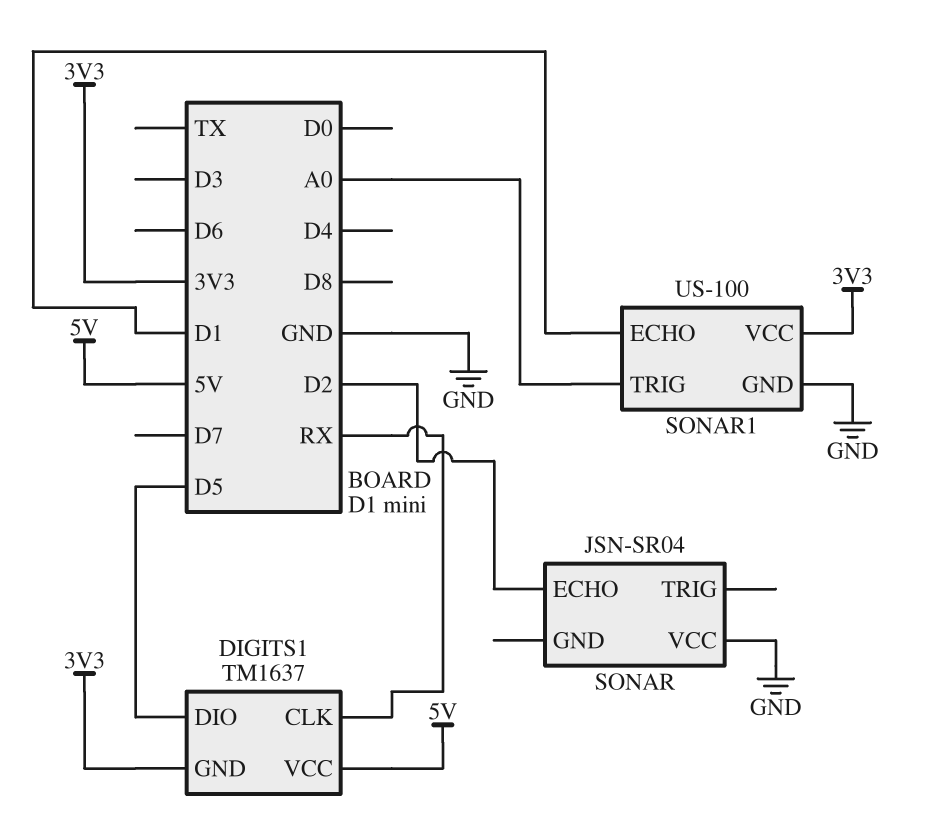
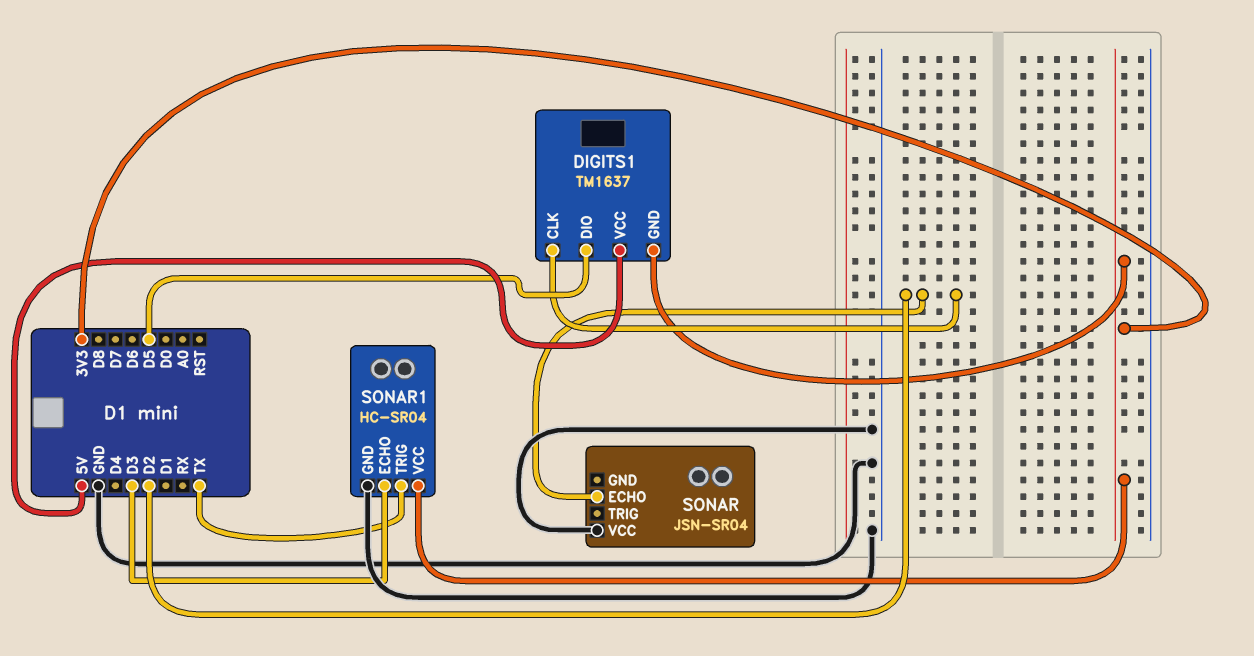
DIGITS1 pin CLK: RX -> D2
SONAR1: US-100 -> HC-SR04
SONAR1 pin ECHO: D1 -> D3
SONAR1 pin TRIG: A0 -> TX

